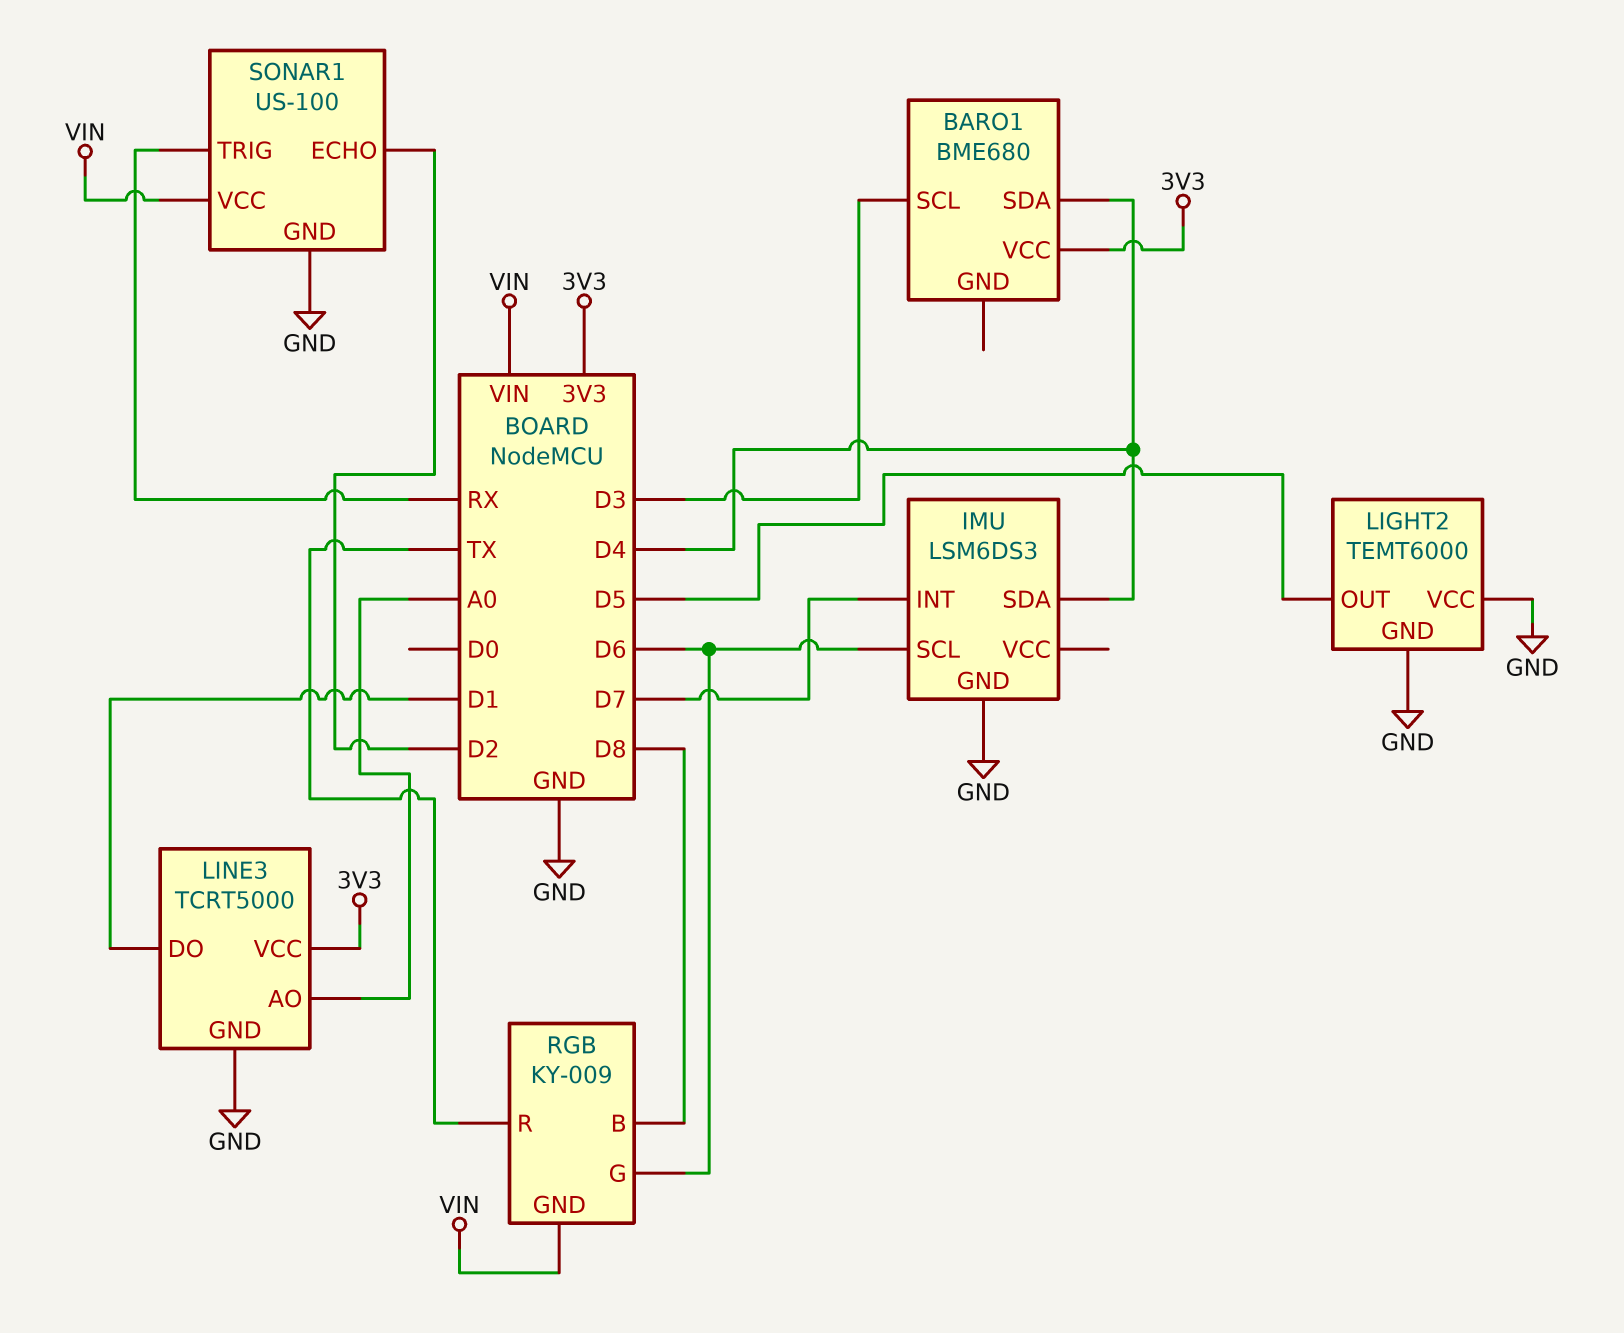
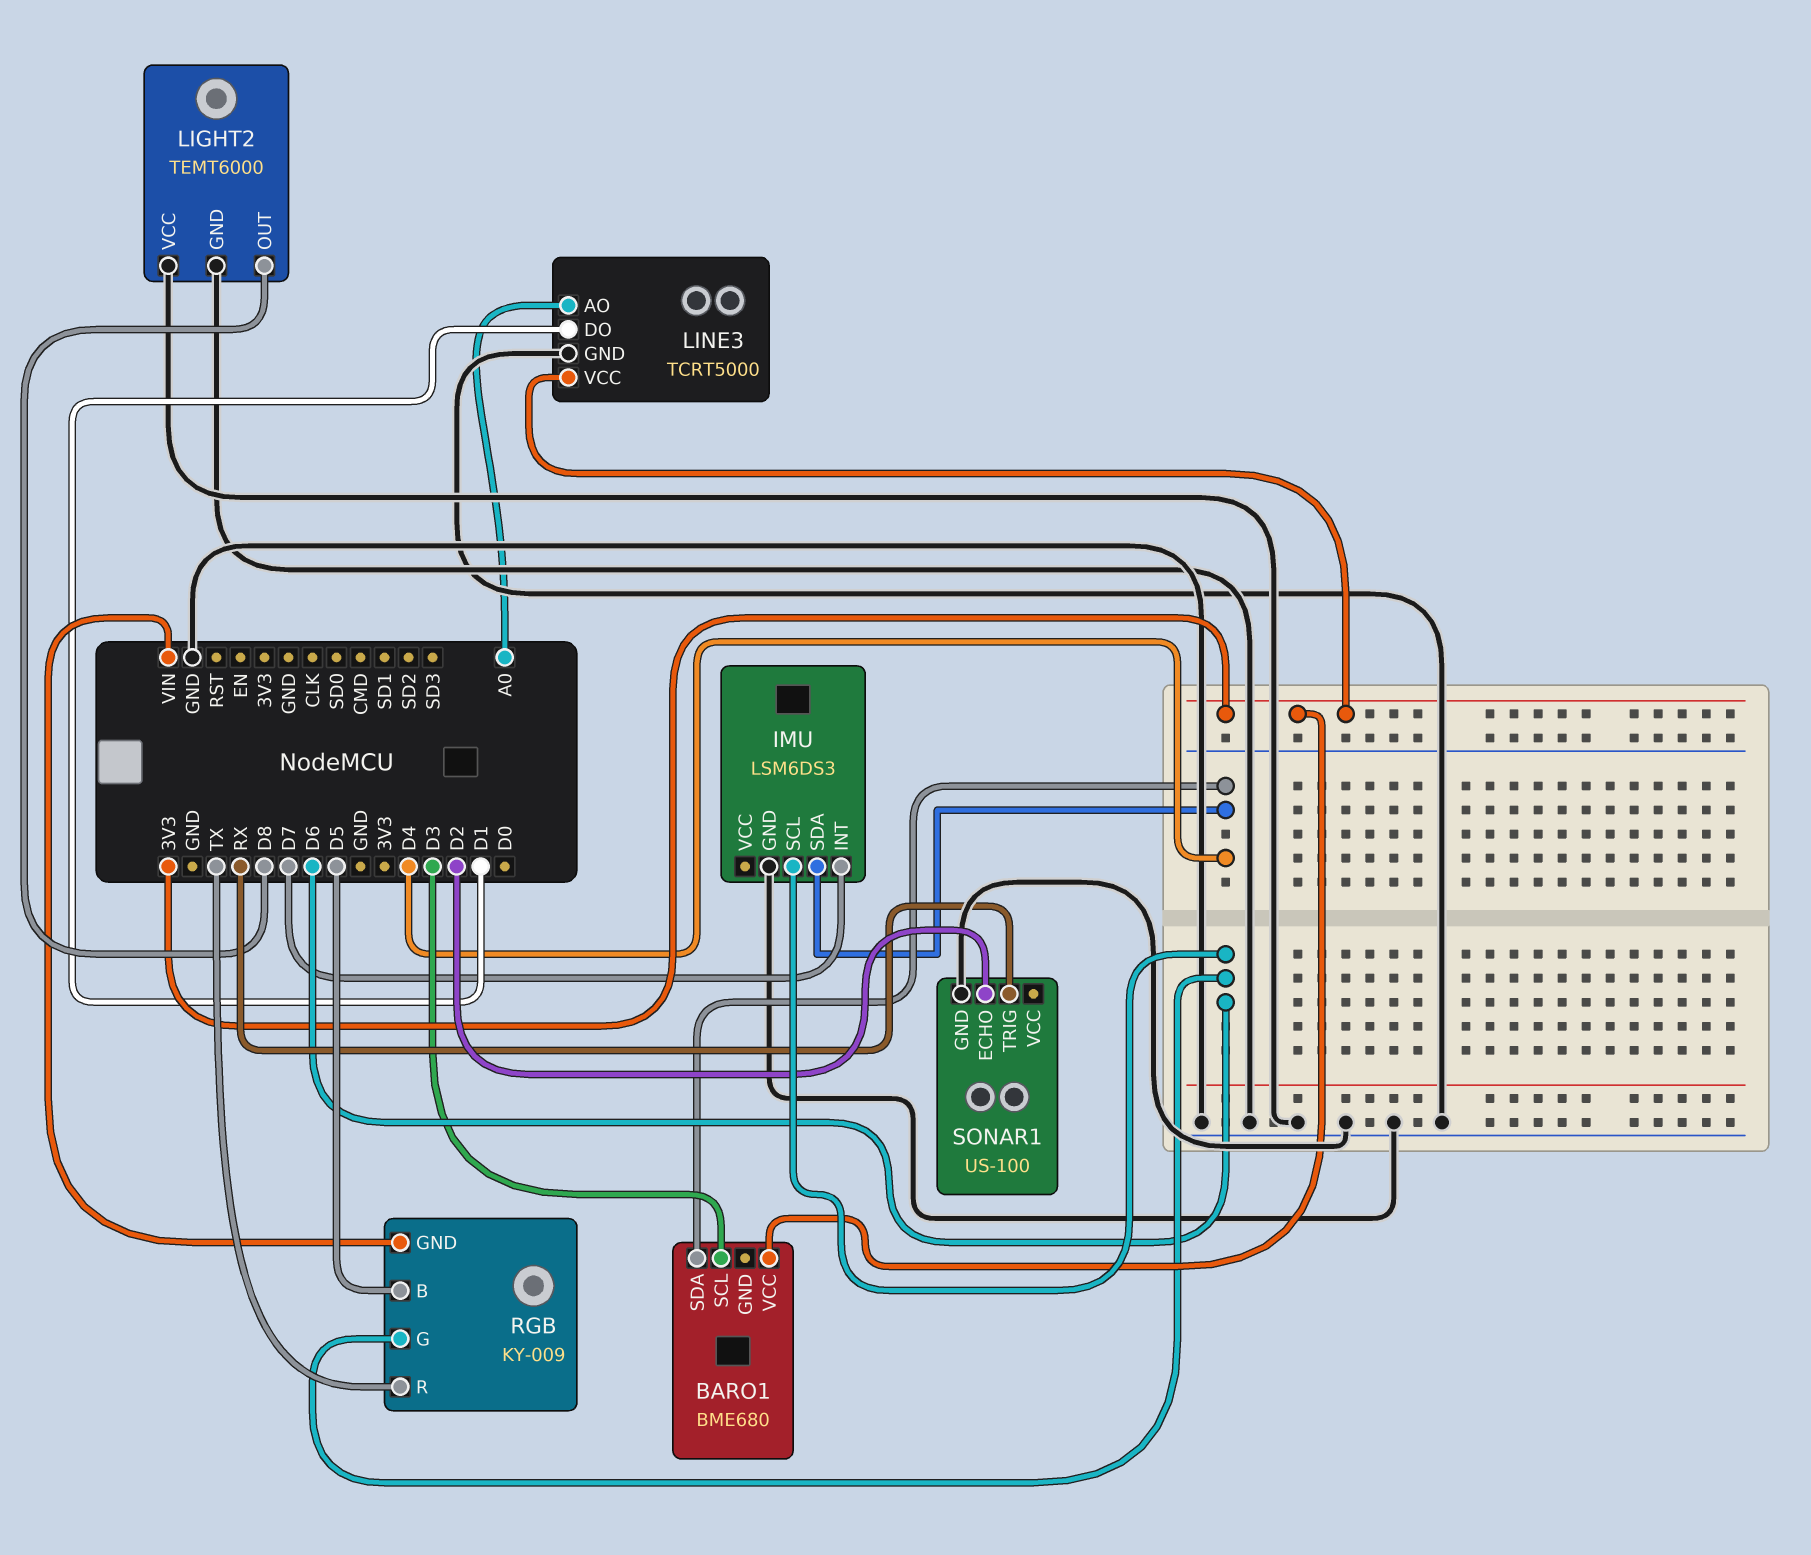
LIGHT2 pin OUT: D5 -> D8
RGB pin B: D8 -> D5
SONAR1 pin VCC: VIN -> none

